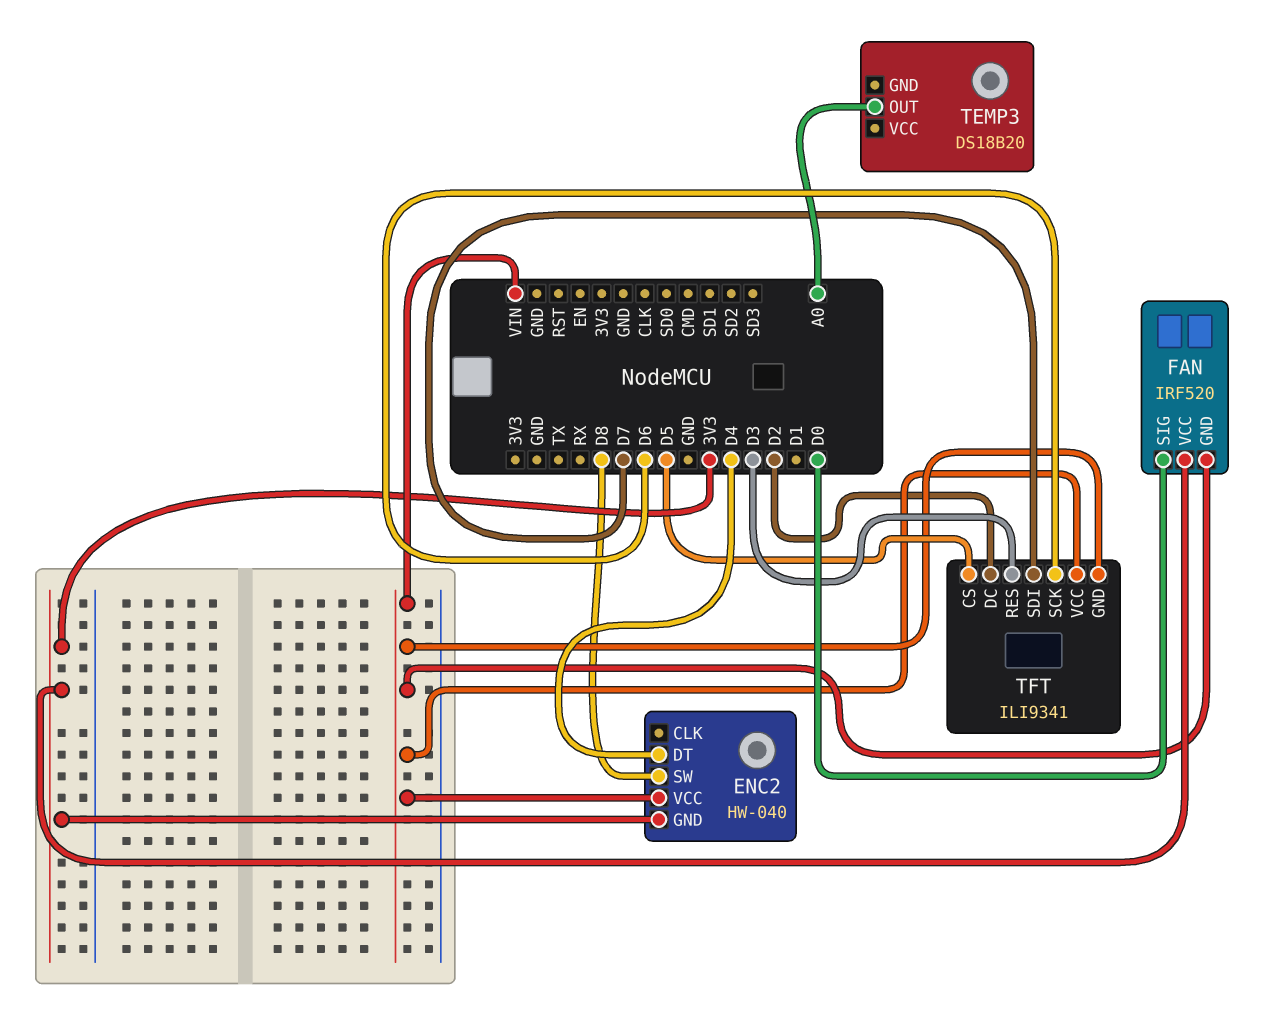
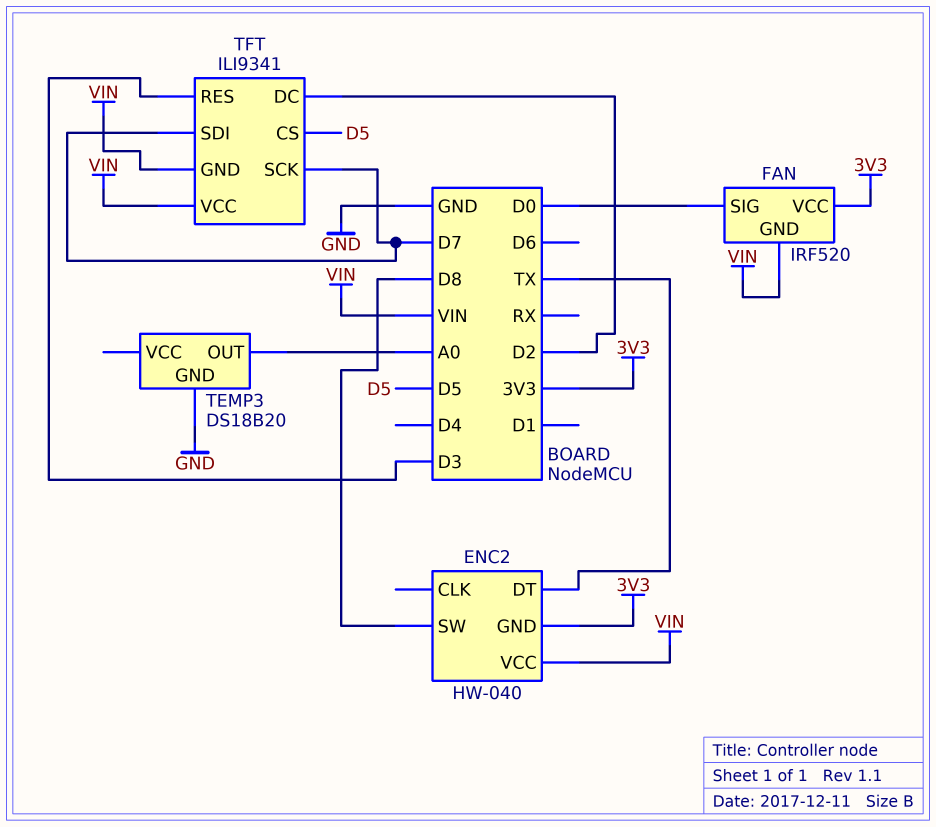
ENC2 pin DT: D4 -> TX
TEMP3 pin GND: none -> GND
TFT pin SCK: D6 -> D7

